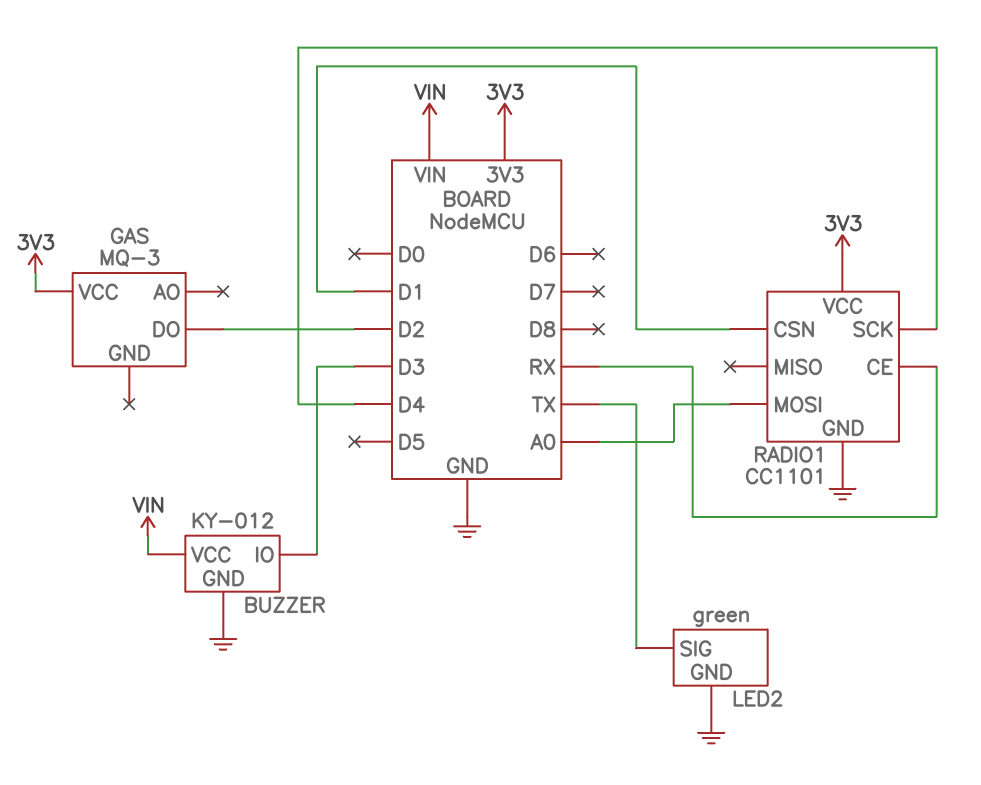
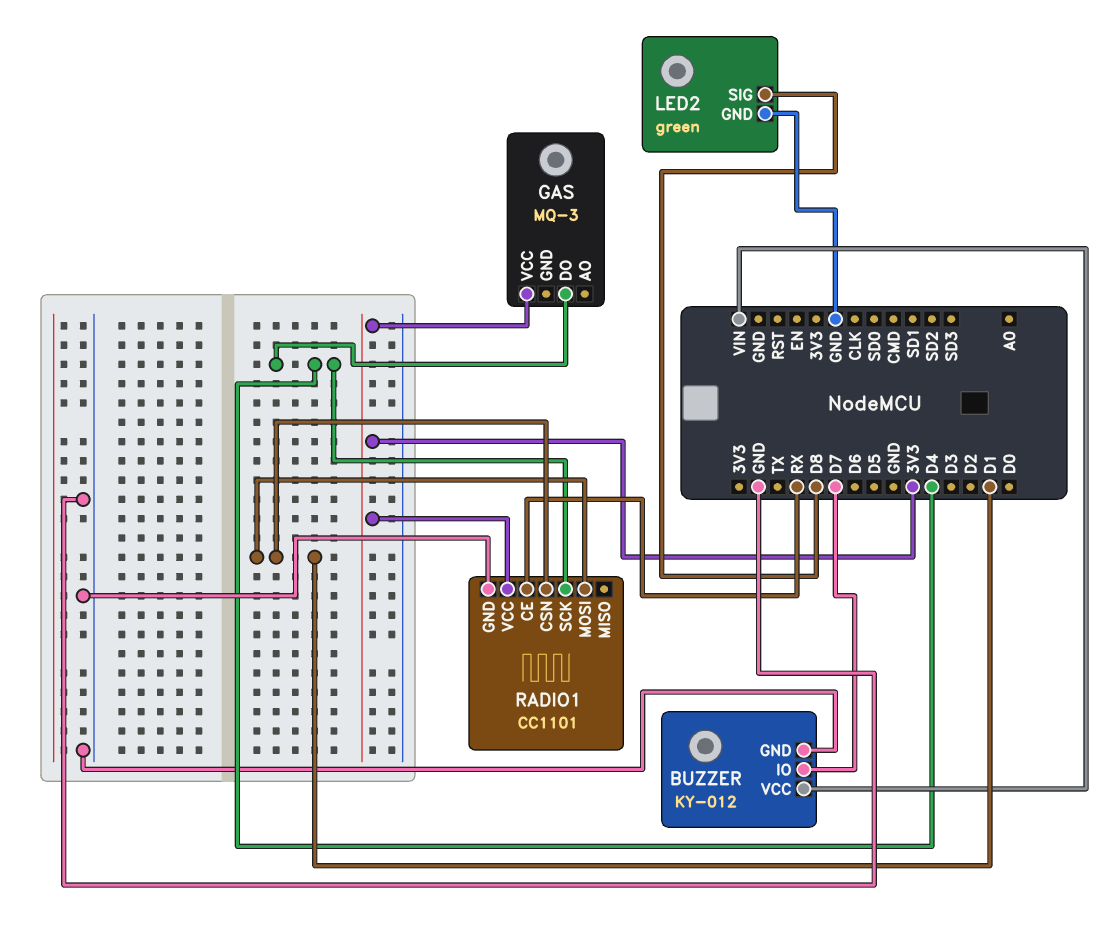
BUZZER pin IO: D3 -> D7
GAS pin DO: D2 -> D4
LED2 pin SIG: TX -> D8
RADIO1 pin MOSI: A0 -> D1

